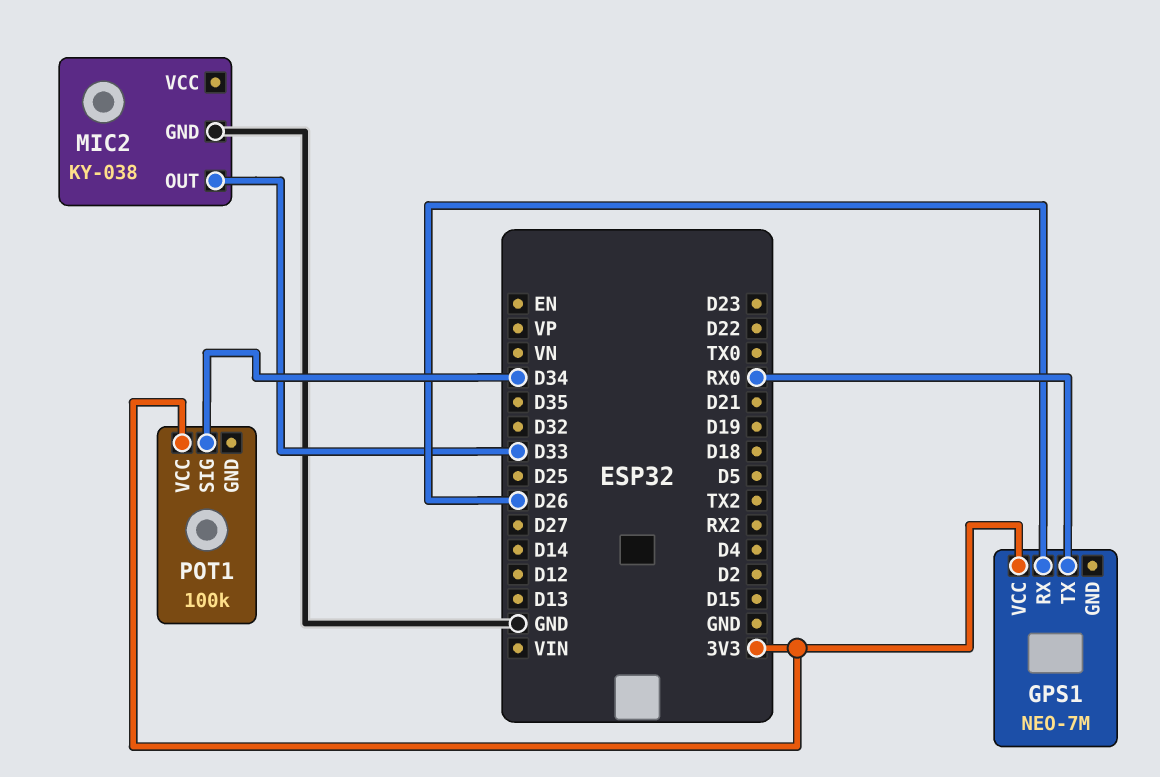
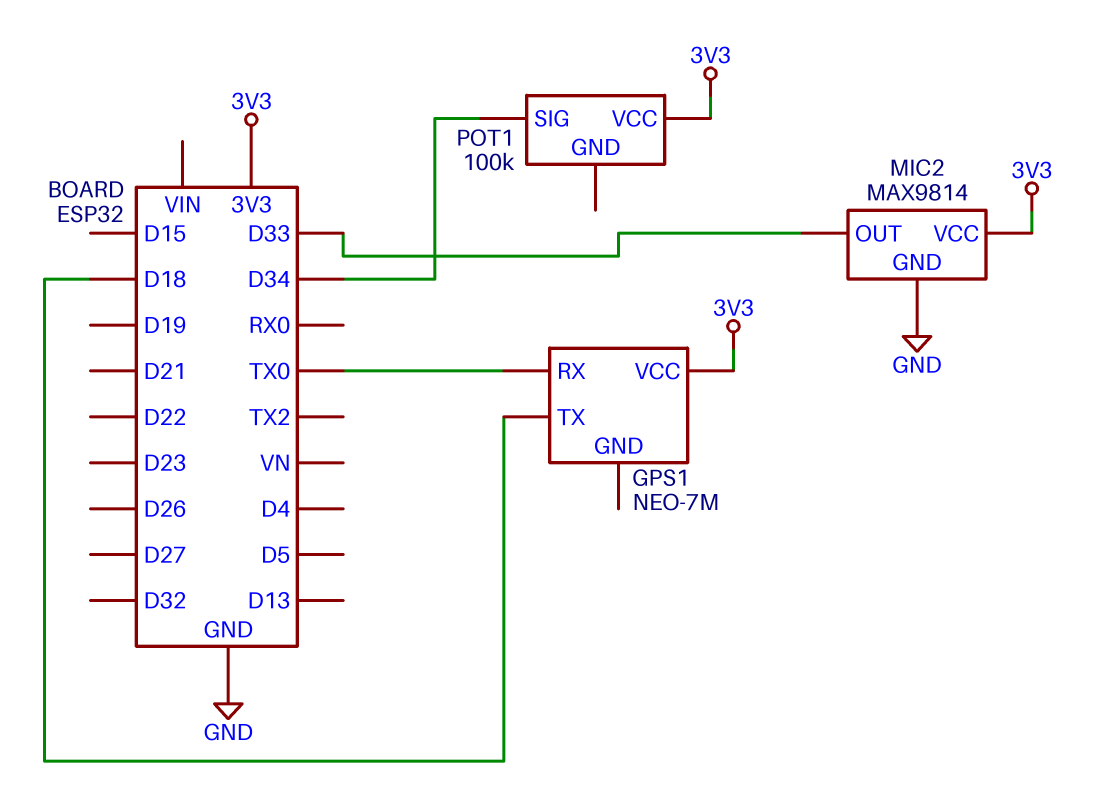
GPS1 pin RX: D26 -> TX0
GPS1 pin TX: RX0 -> D18
MIC2: KY-038 -> MAX9814
MIC2 pin VCC: none -> 3V3

